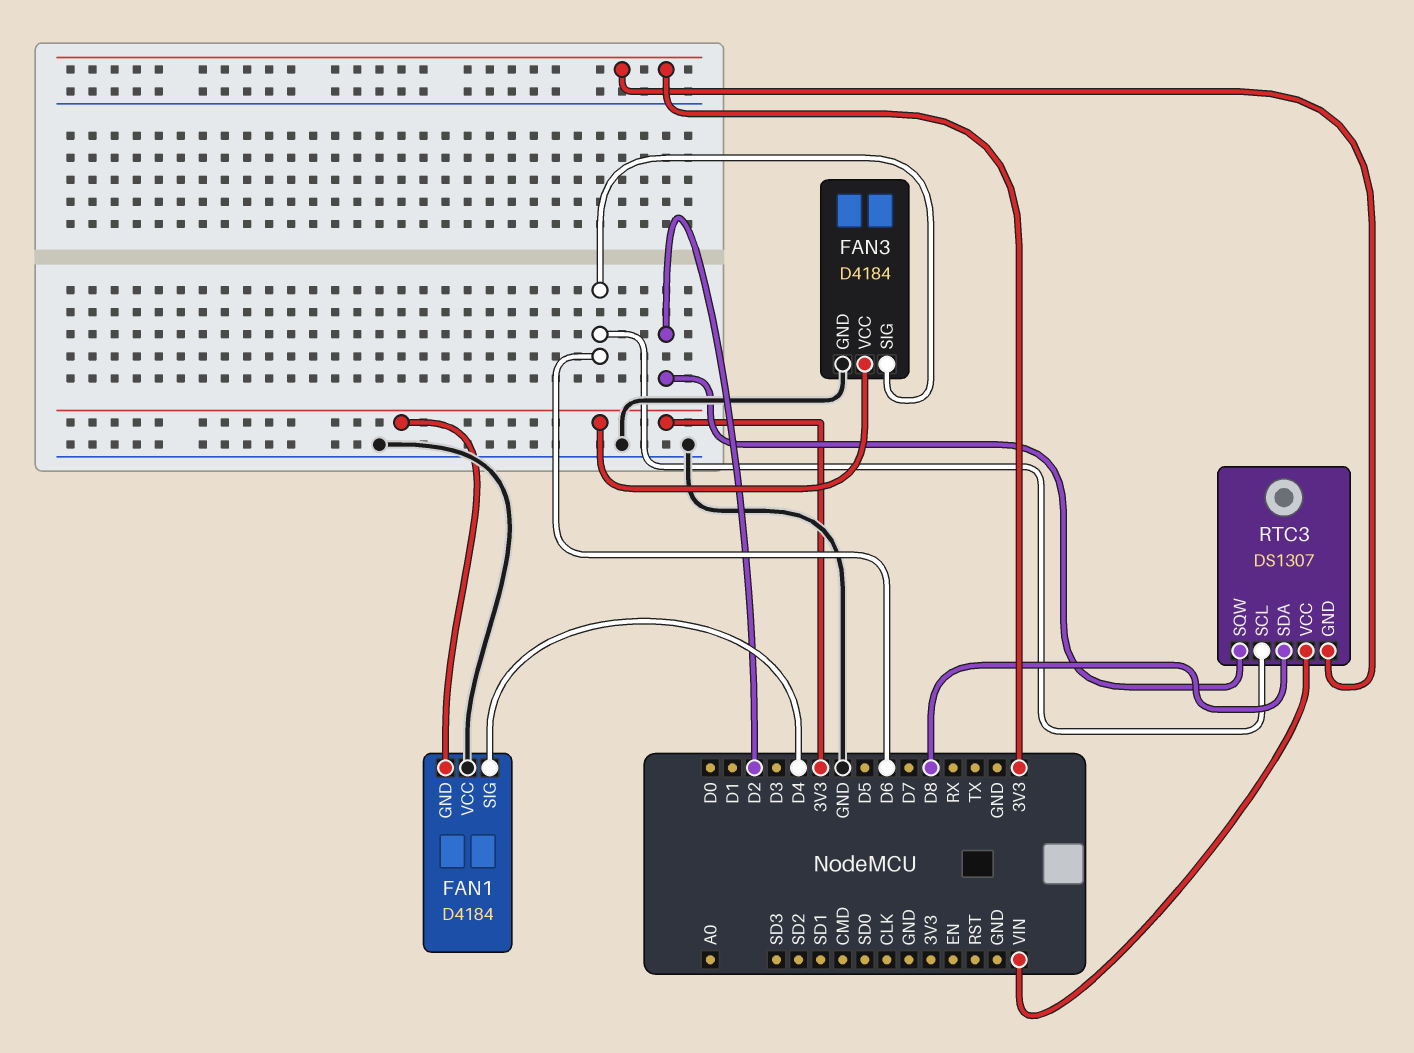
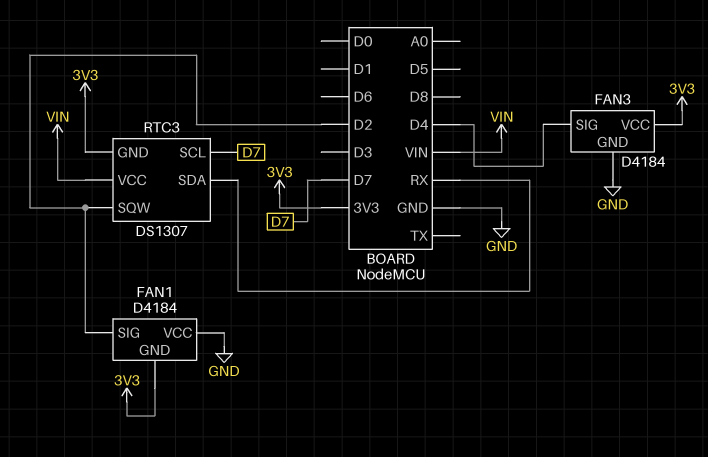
FAN1 pin SIG: D4 -> D2
FAN3 pin SIG: D6 -> D4
RTC3 pin SCL: D6 -> D7
RTC3 pin SDA: D8 -> RX

